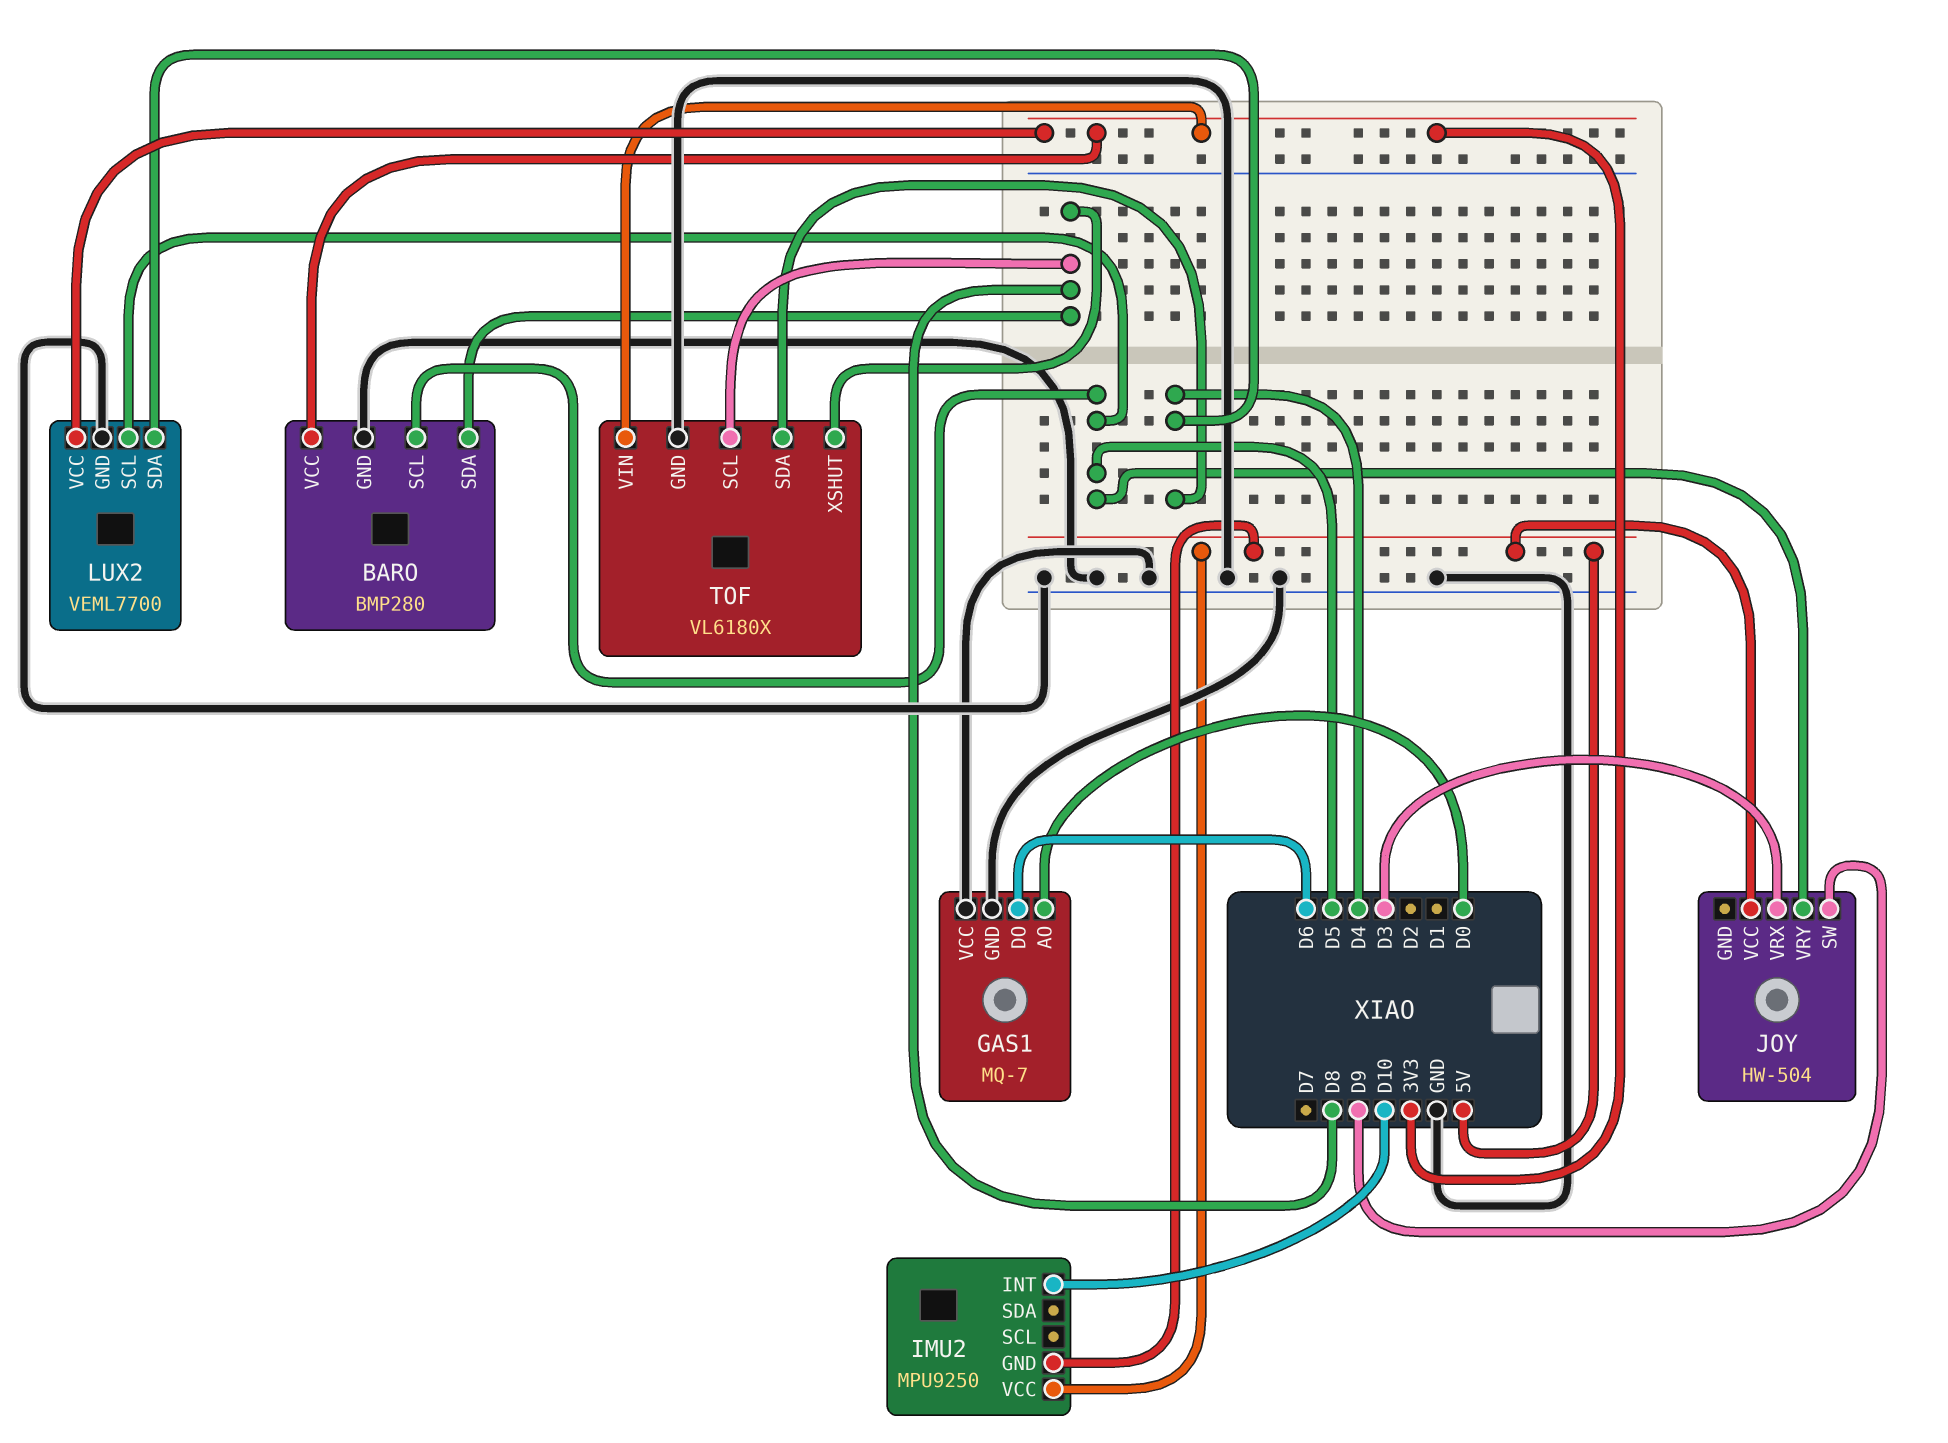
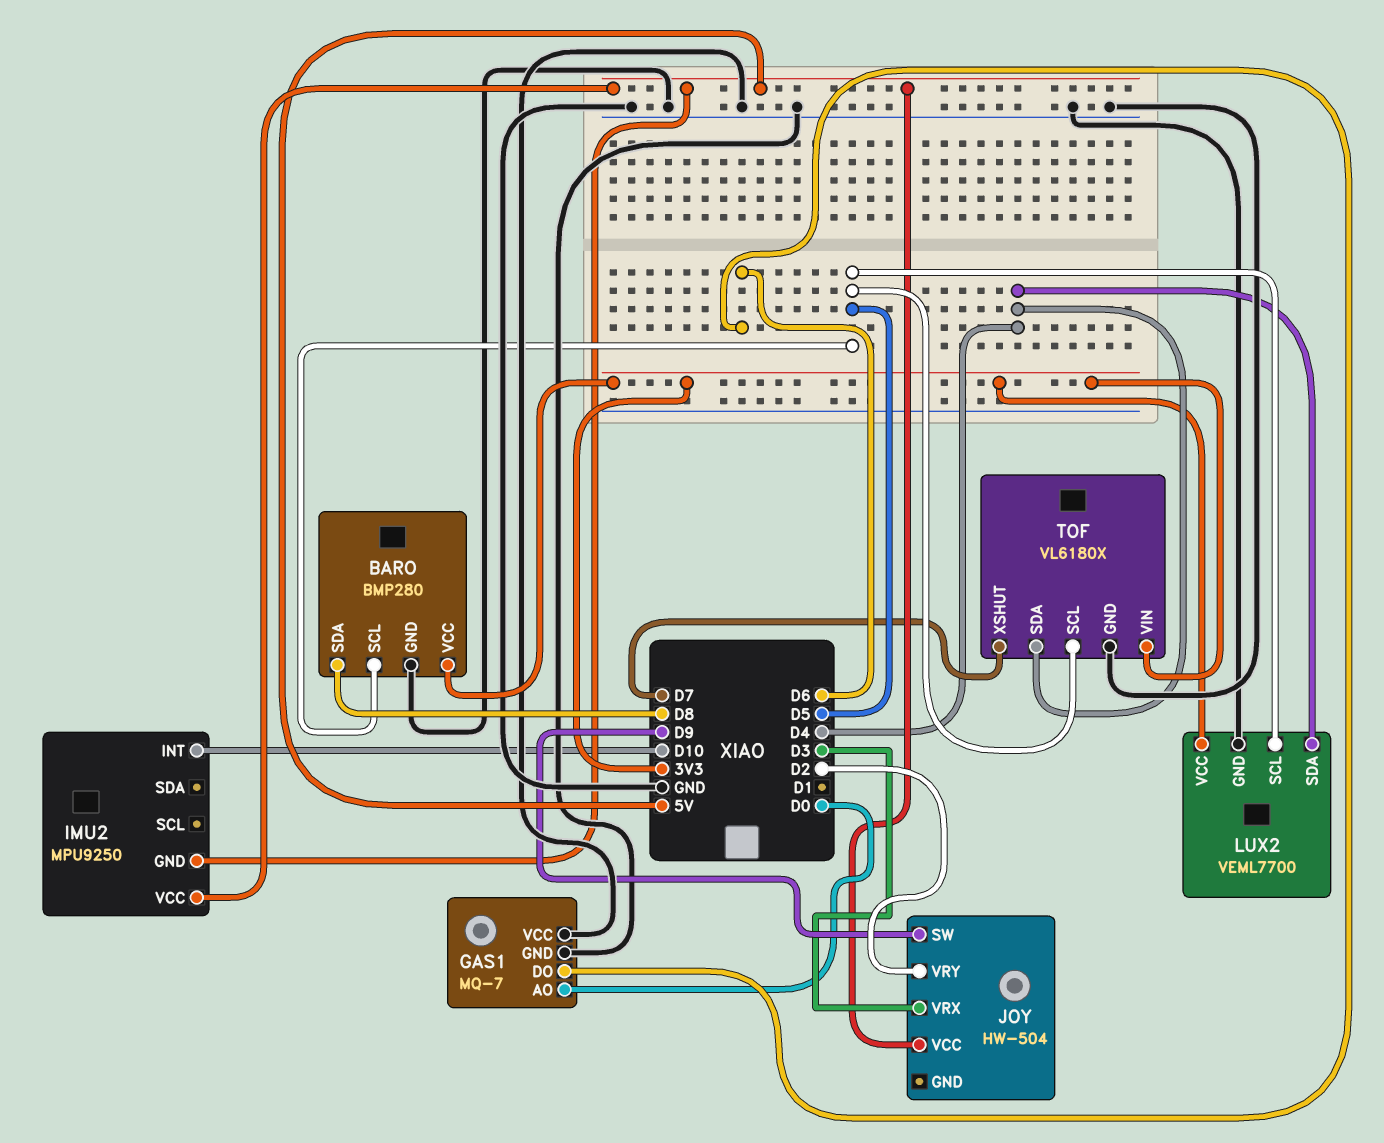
JOY pin VRY: D5 -> D2
TOF pin SCL: D8 -> D5
TOF pin XSHUT: D8 -> D7

